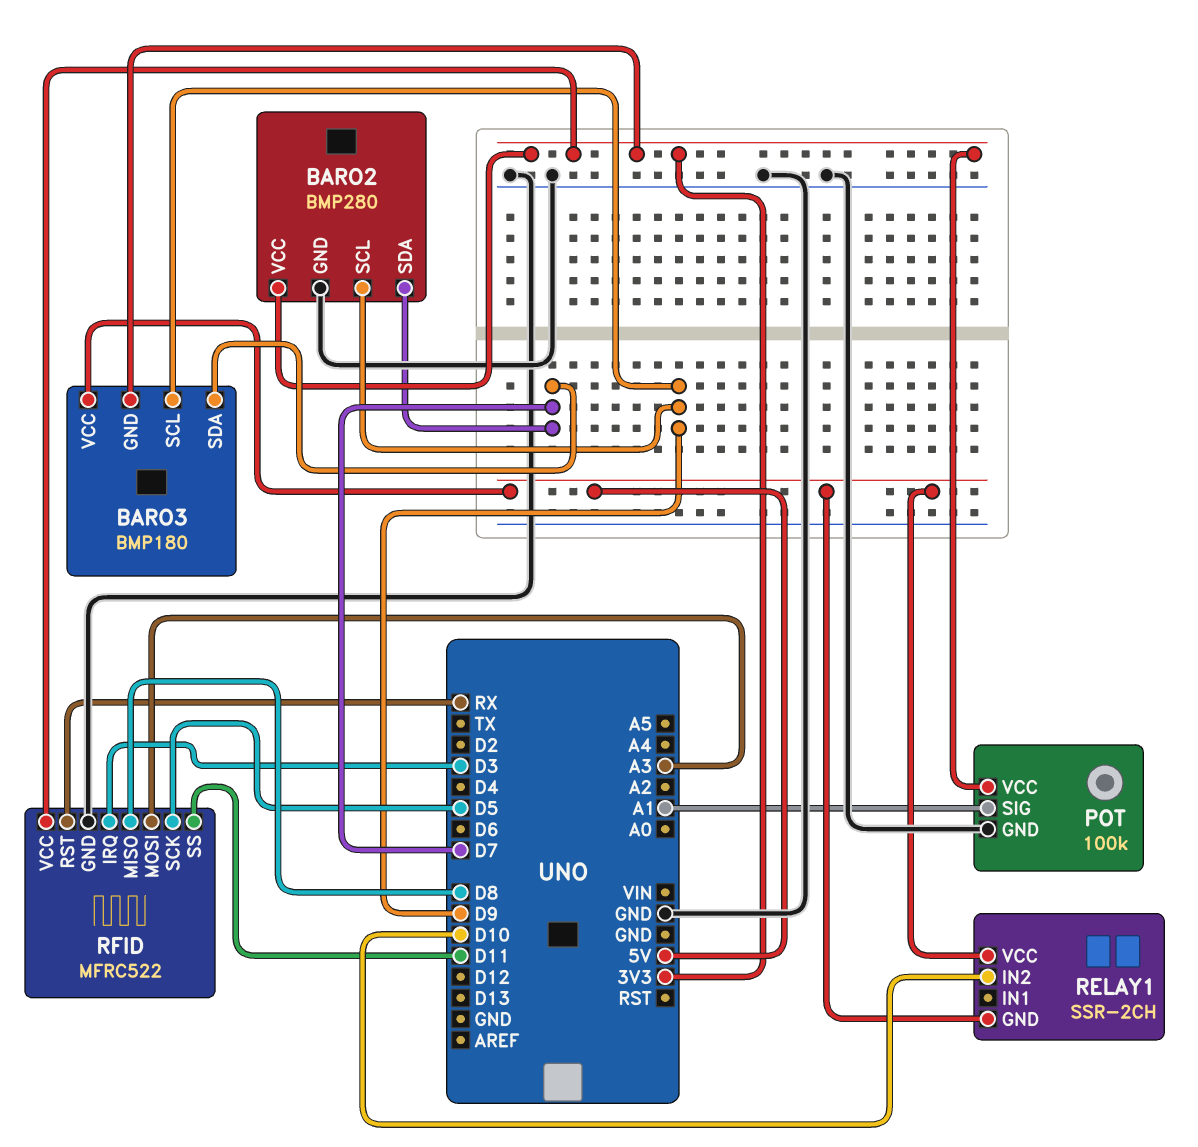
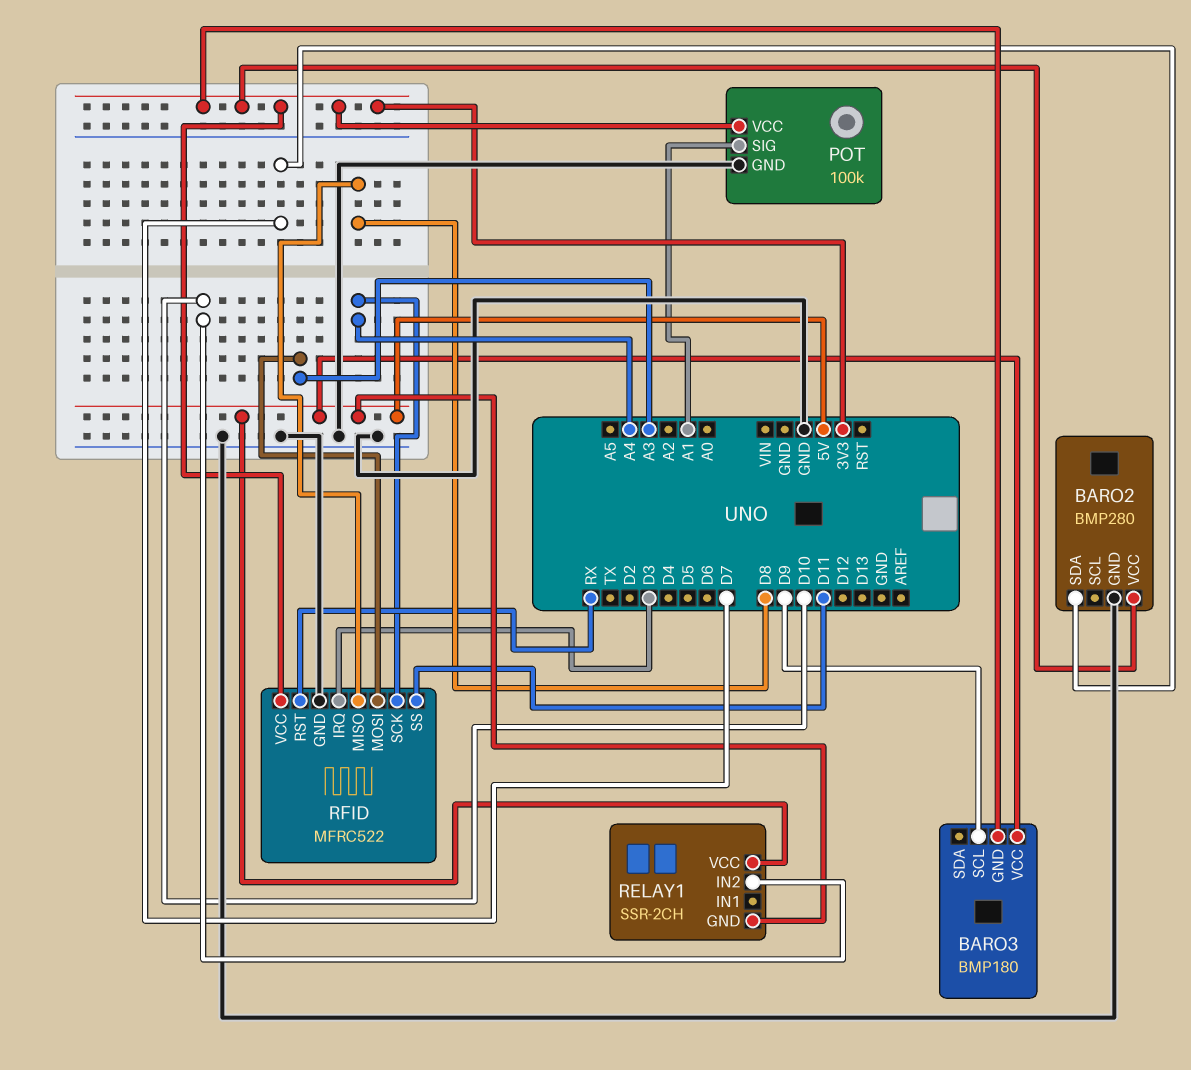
BARO2 pin SCL: D9 -> none
BARO3 pin SDA: D7 -> none
RFID pin SCK: D5 -> A4

